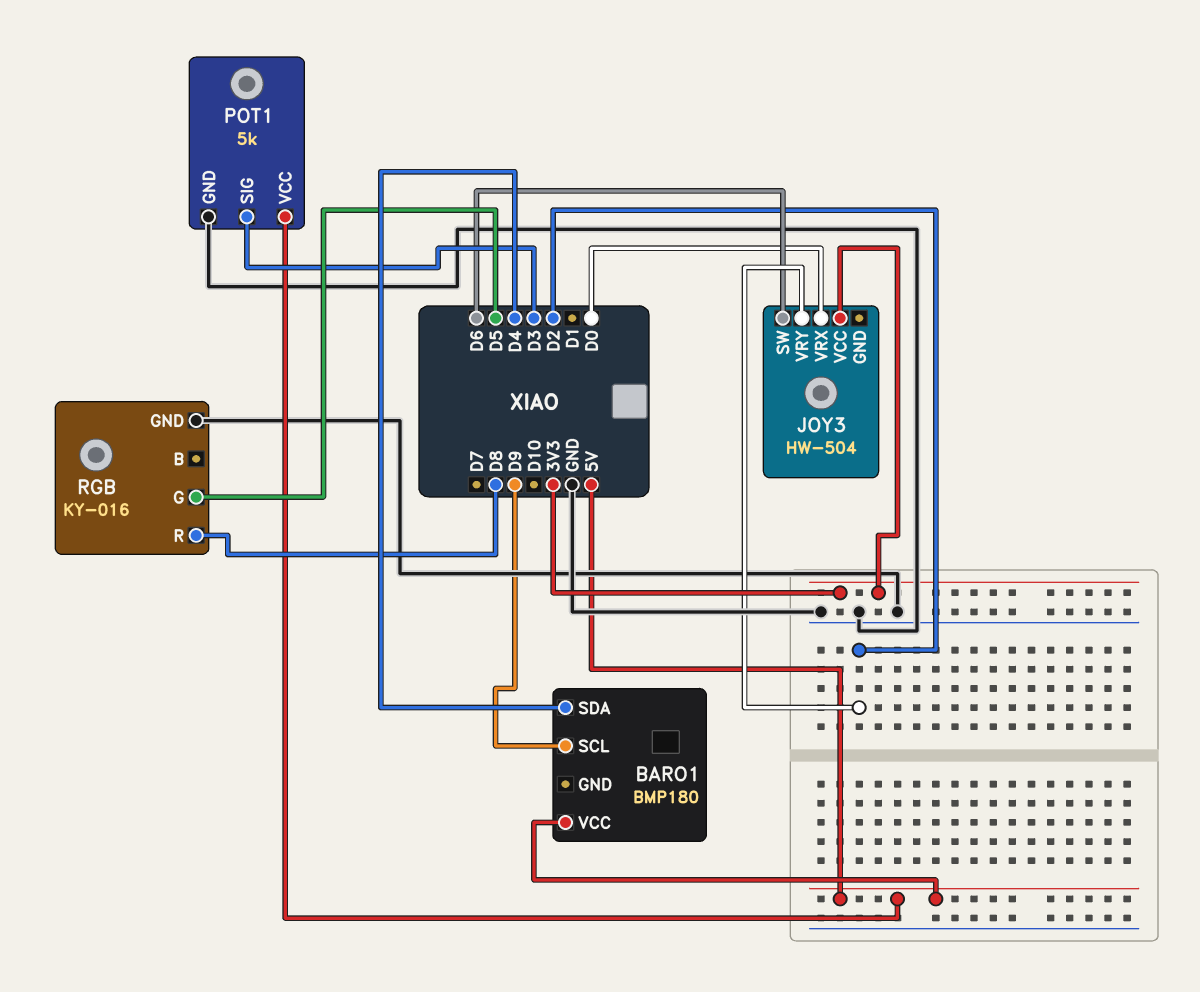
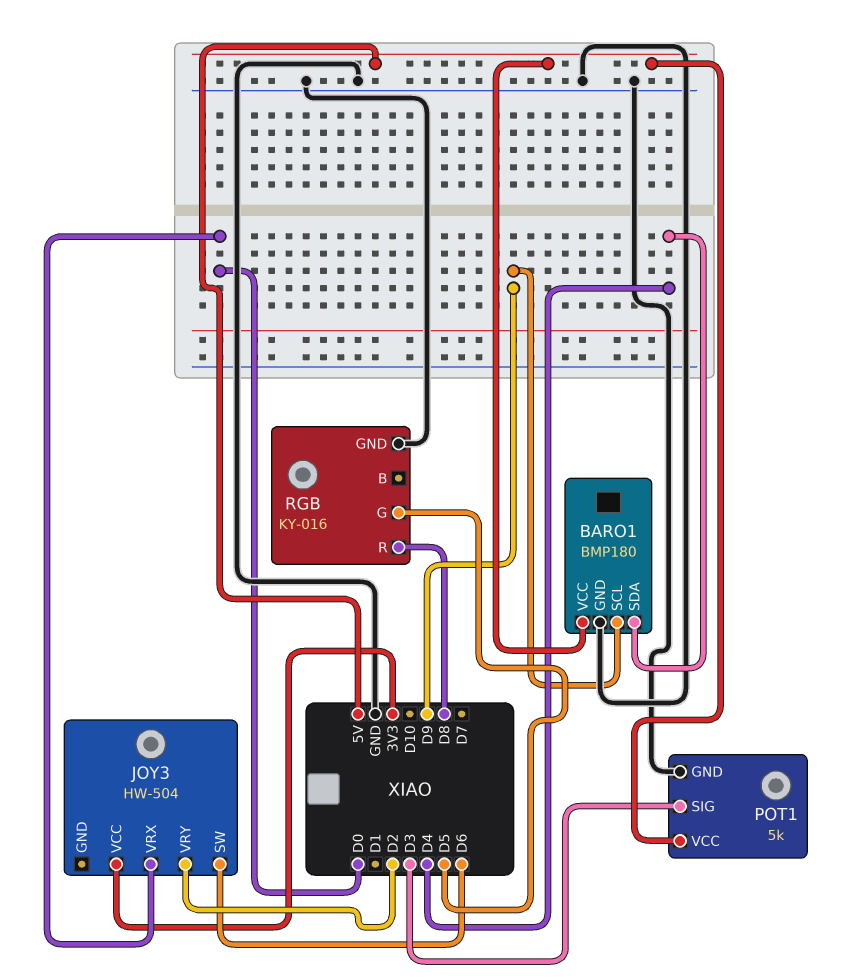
BARO1 pin GND: none -> GND

